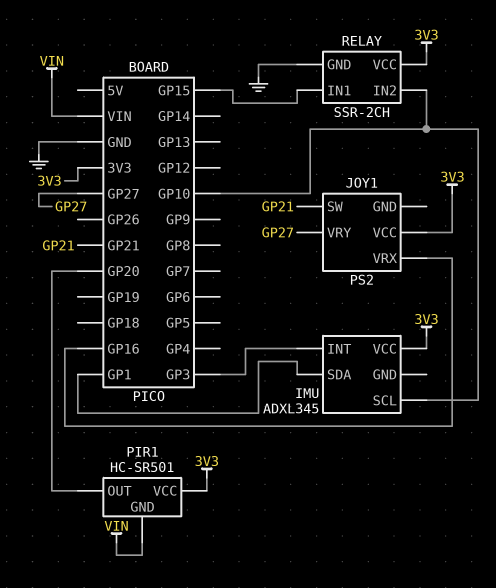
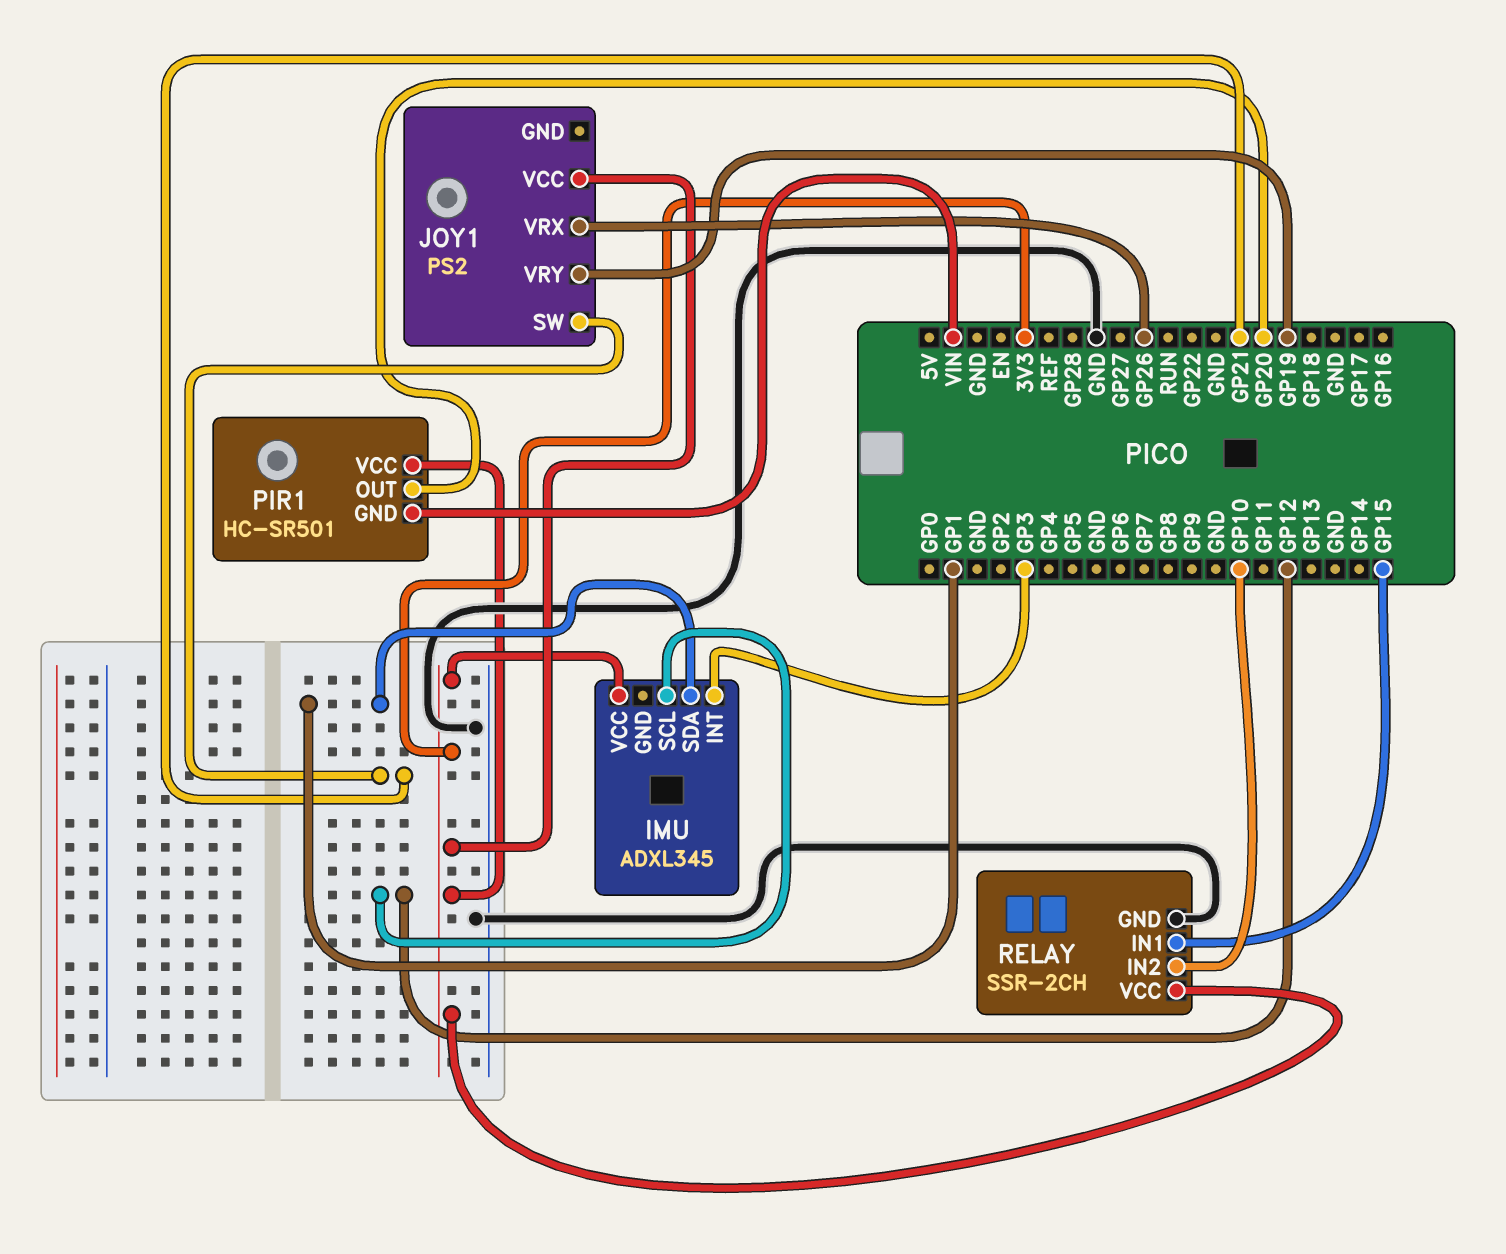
IMU pin SCL: GP10 -> GP12
JOY1 pin VRX: GP16 -> GP26
JOY1 pin VRY: GP27 -> GP19

